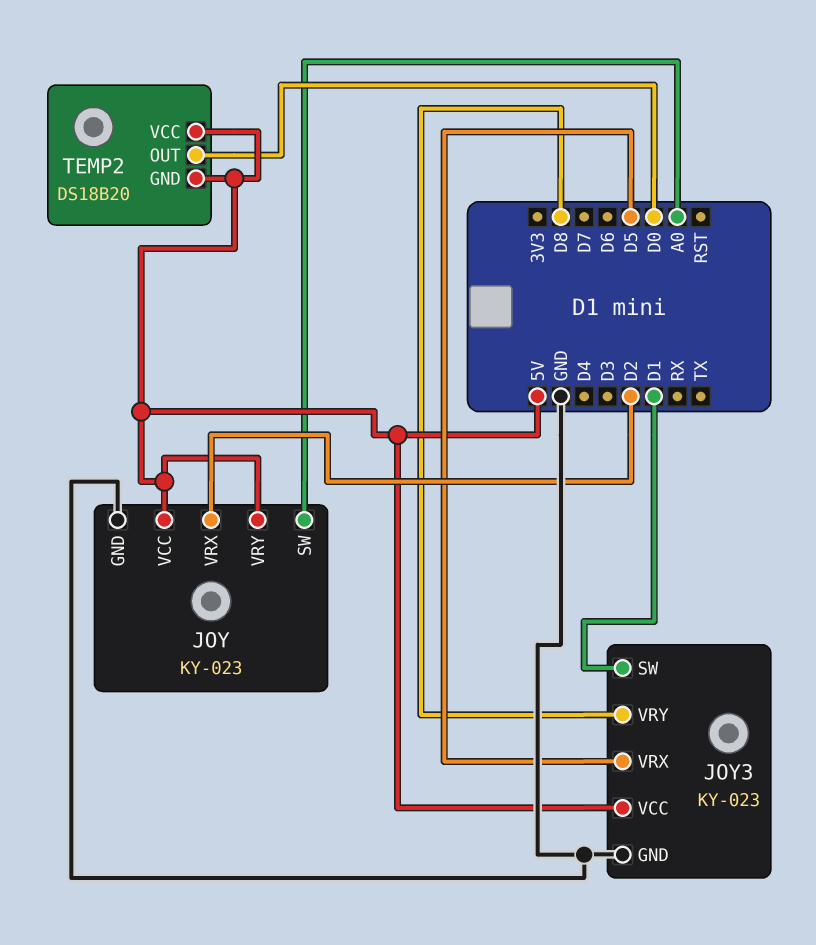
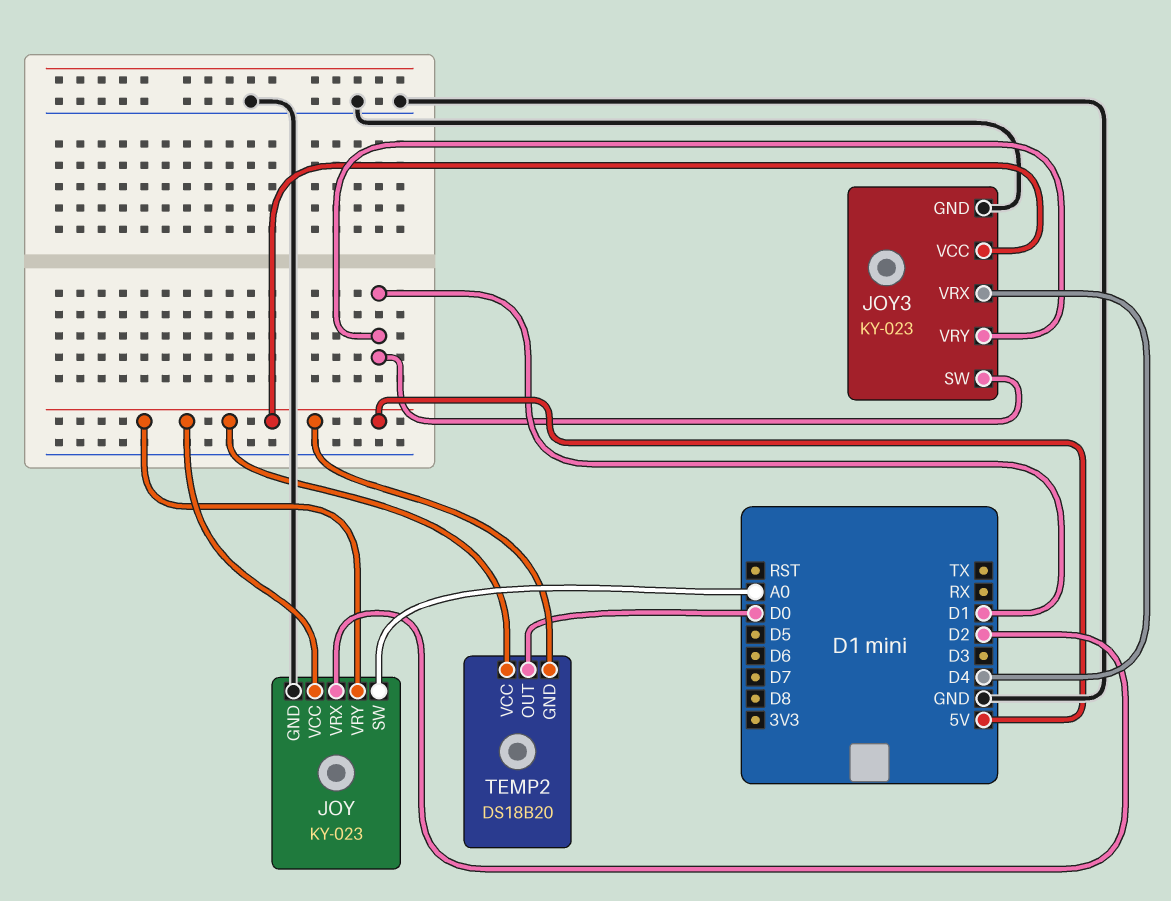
JOY3 pin VRX: D5 -> D4
JOY3 pin VRY: D8 -> D1

